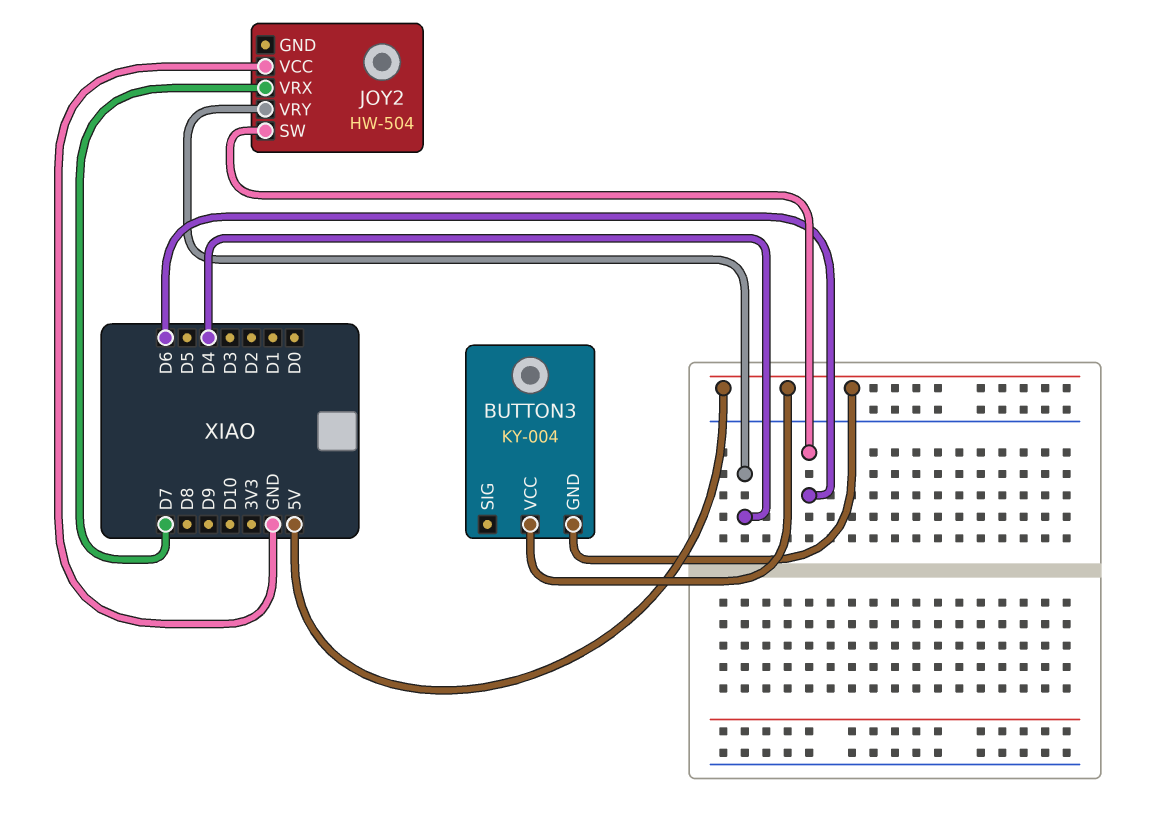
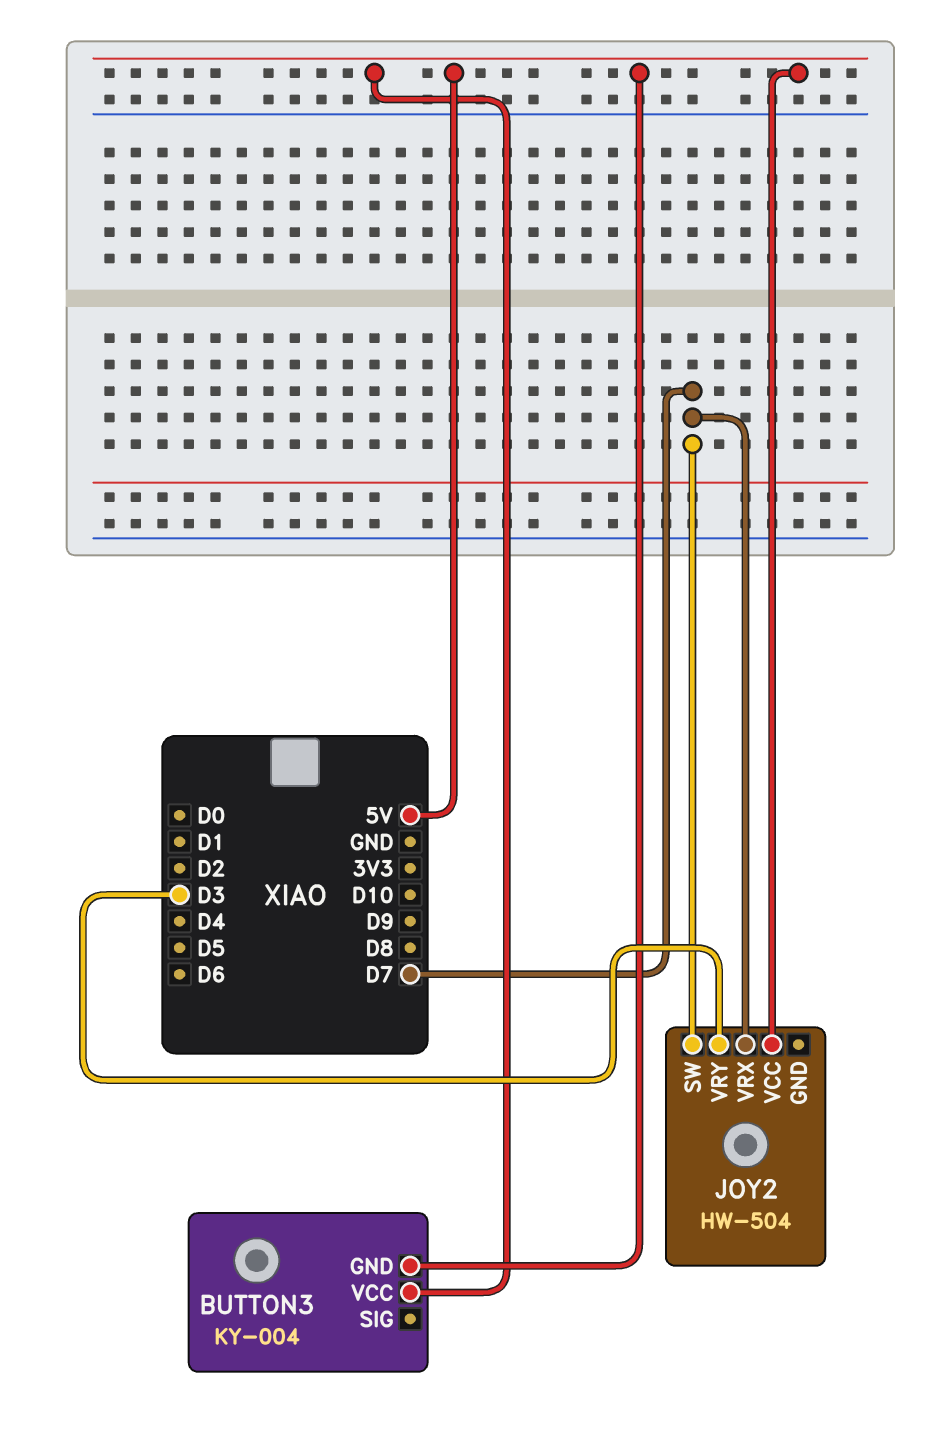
JOY2 pin SW: D6 -> D7
JOY2 pin VCC: GND -> 5V
JOY2 pin VRY: D4 -> D3

